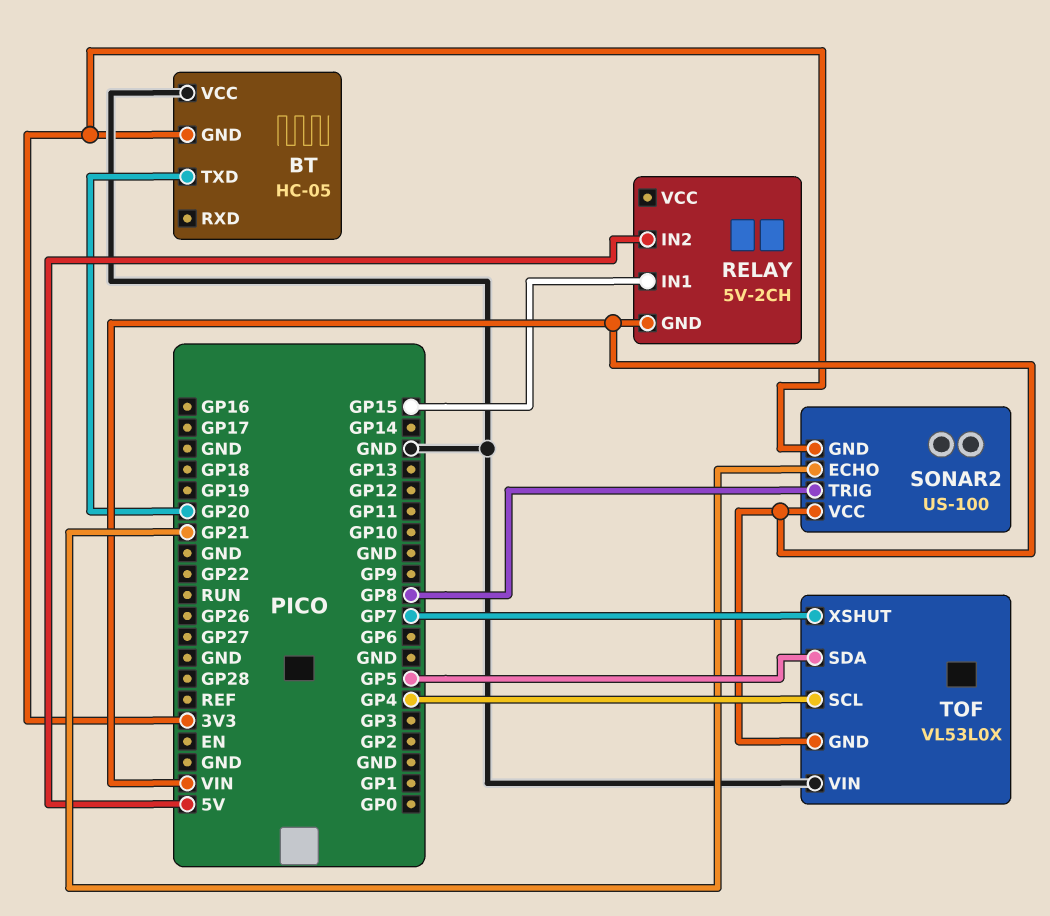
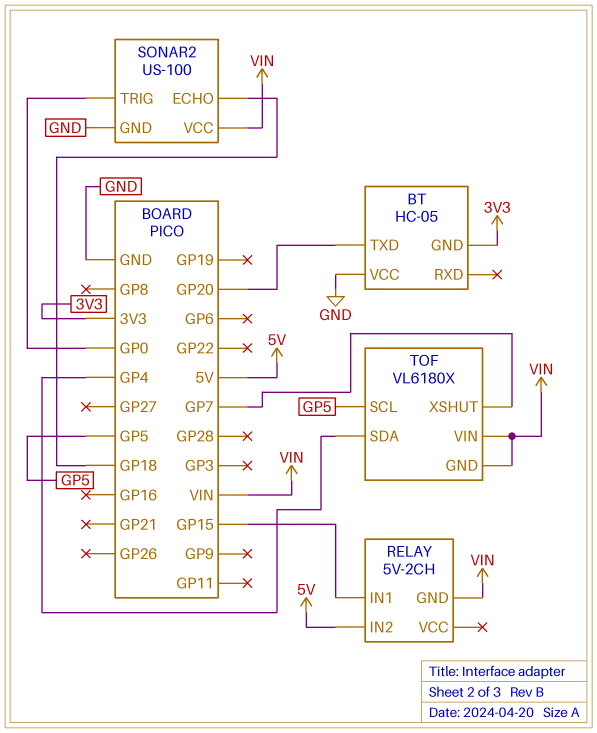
SONAR2 pin ECHO: GP21 -> GP18
SONAR2 pin GND: 3V3 -> GND
SONAR2 pin TRIG: GP8 -> GP0
TOF: VL53L0X -> VL6180X
TOF pin SCL: GP4 -> GP5
TOF pin SDA: GP5 -> GP4
TOF pin VIN: GND -> VIN

